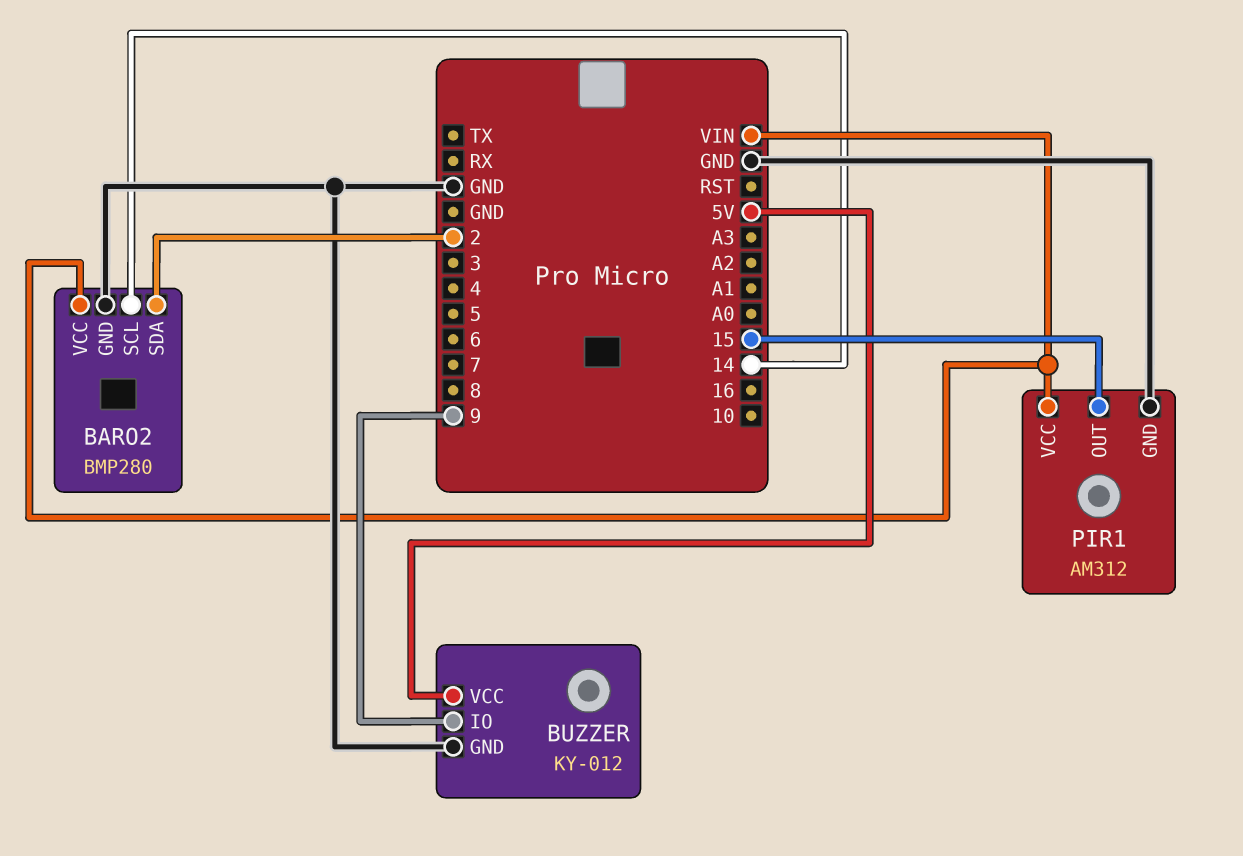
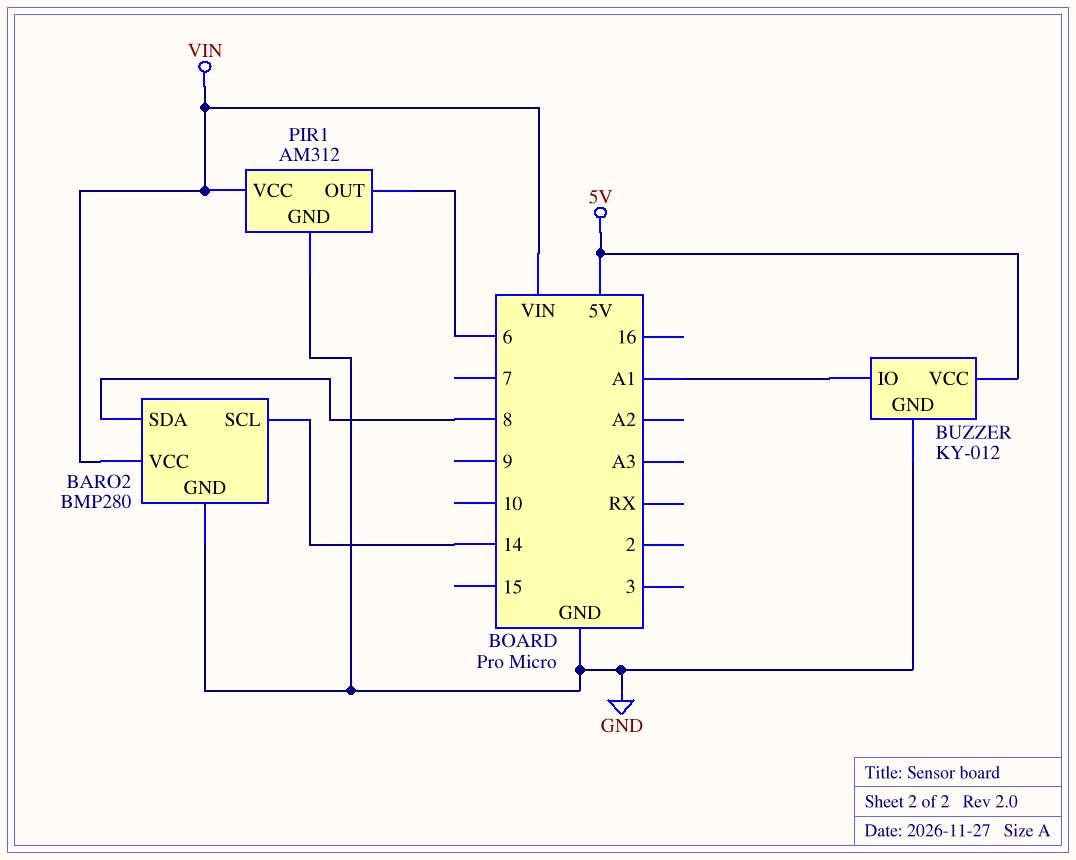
BARO2 pin SDA: 2 -> 8
BUZZER pin IO: 9 -> A1
PIR1 pin OUT: 15 -> 6

